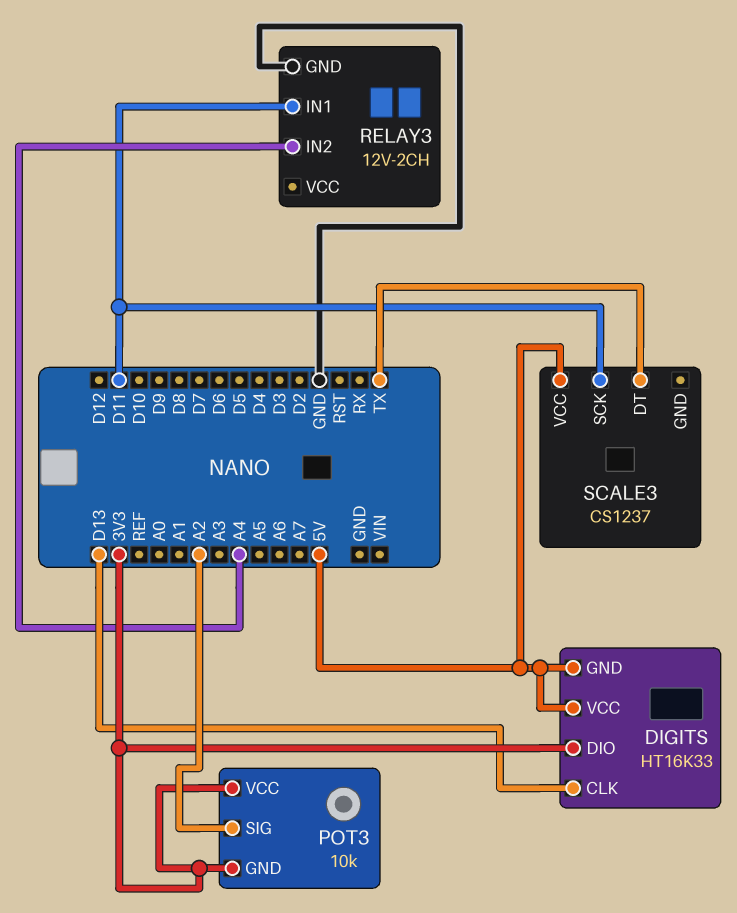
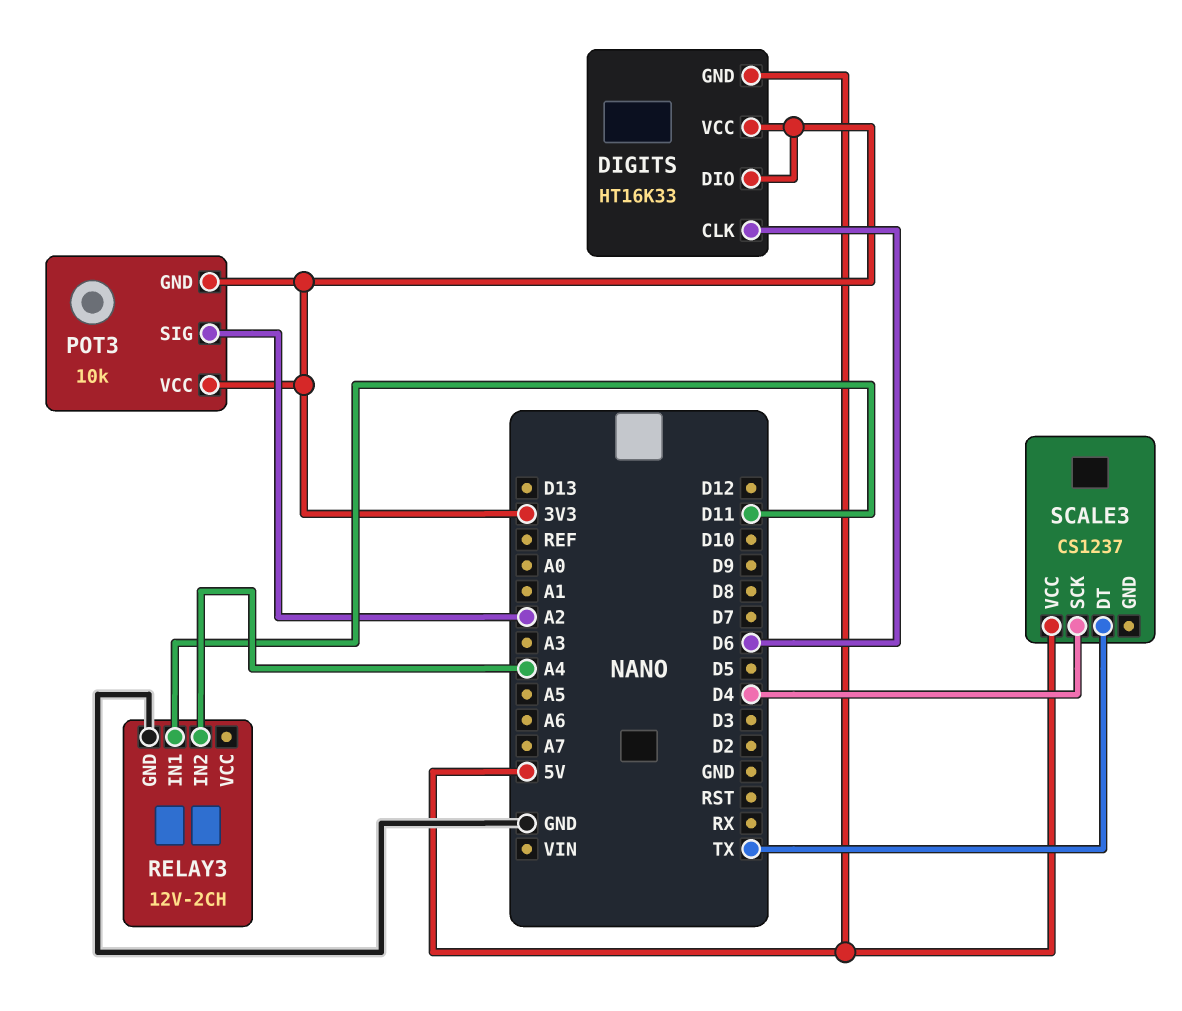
DIGITS pin CLK: D13 -> D6
DIGITS pin VCC: 5V -> 3V3
SCALE3 pin SCK: D11 -> D4

